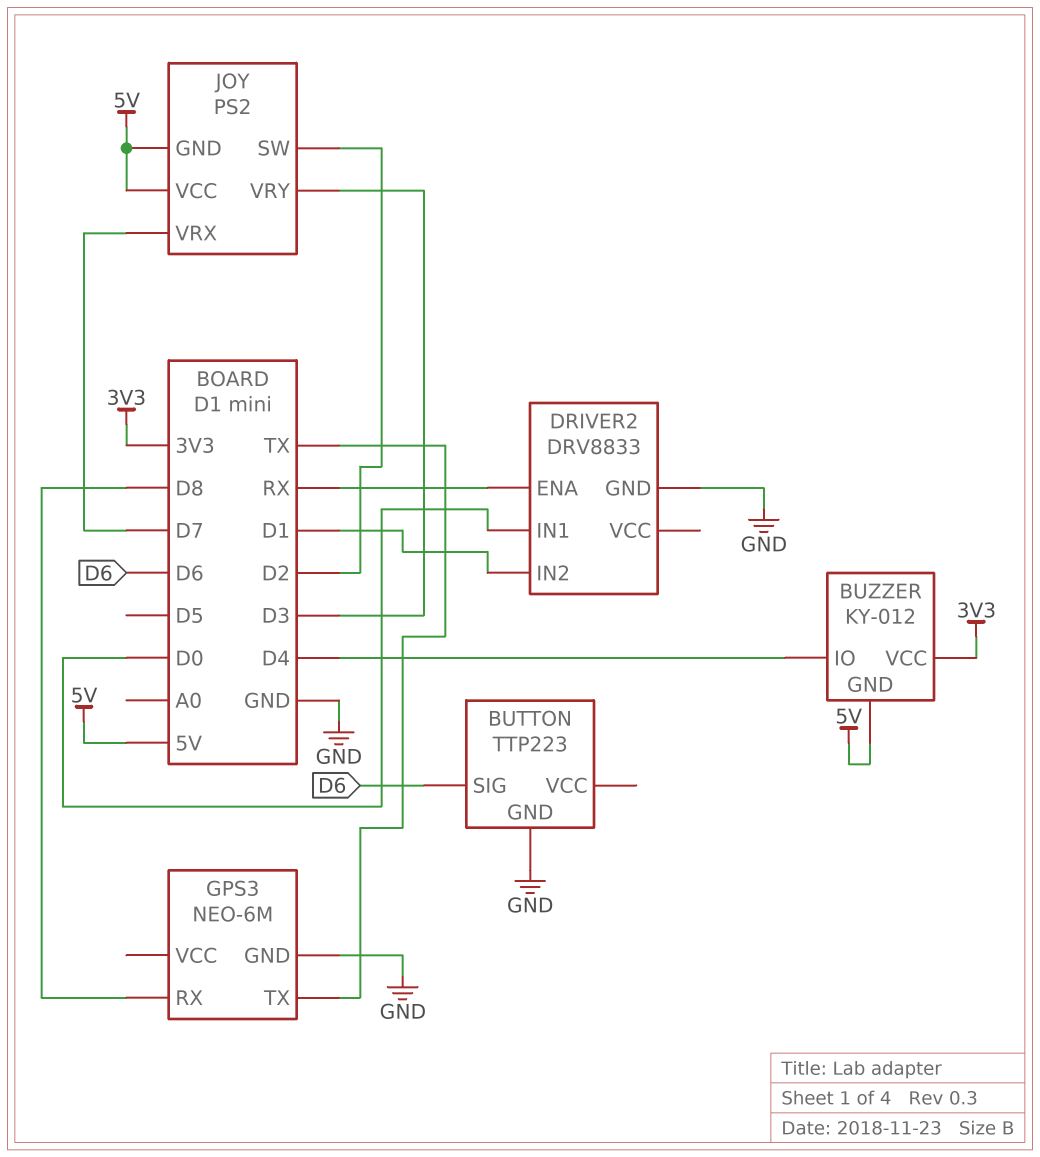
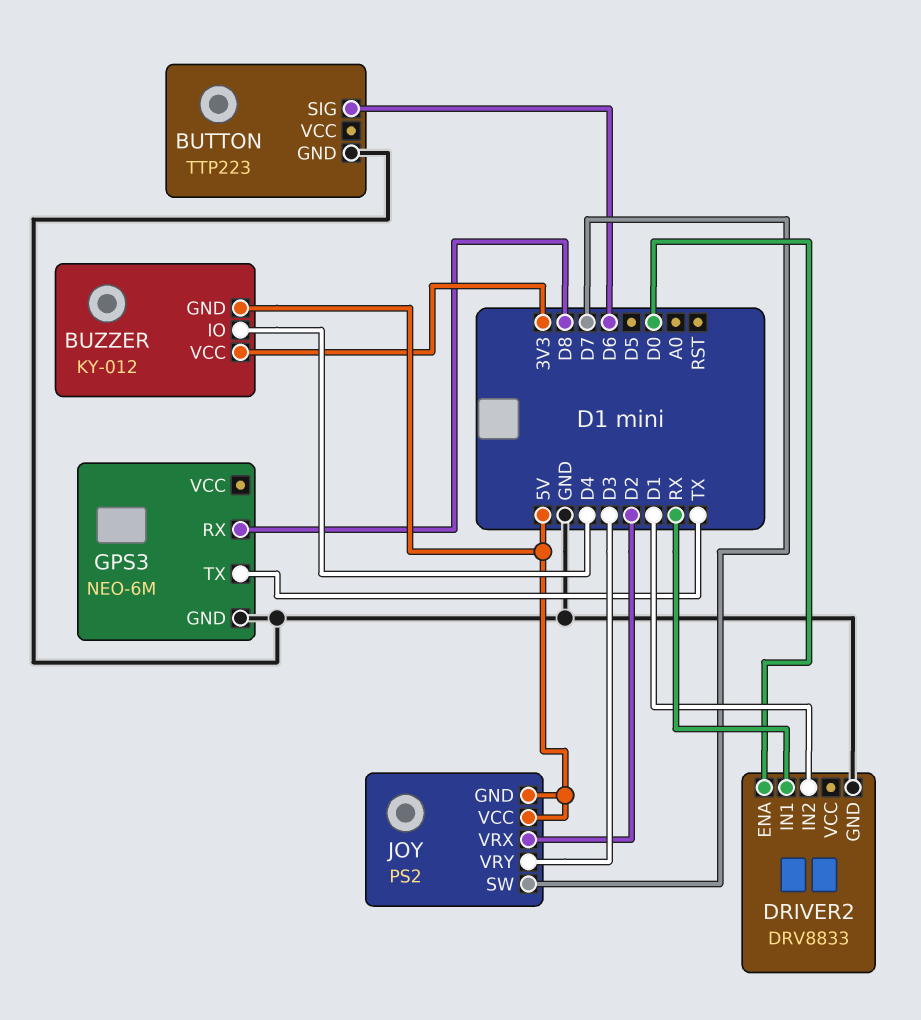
DRIVER2 pin ENA: RX -> D0
DRIVER2 pin IN1: D0 -> RX
JOY pin SW: D2 -> D7
JOY pin VRX: D7 -> D2

